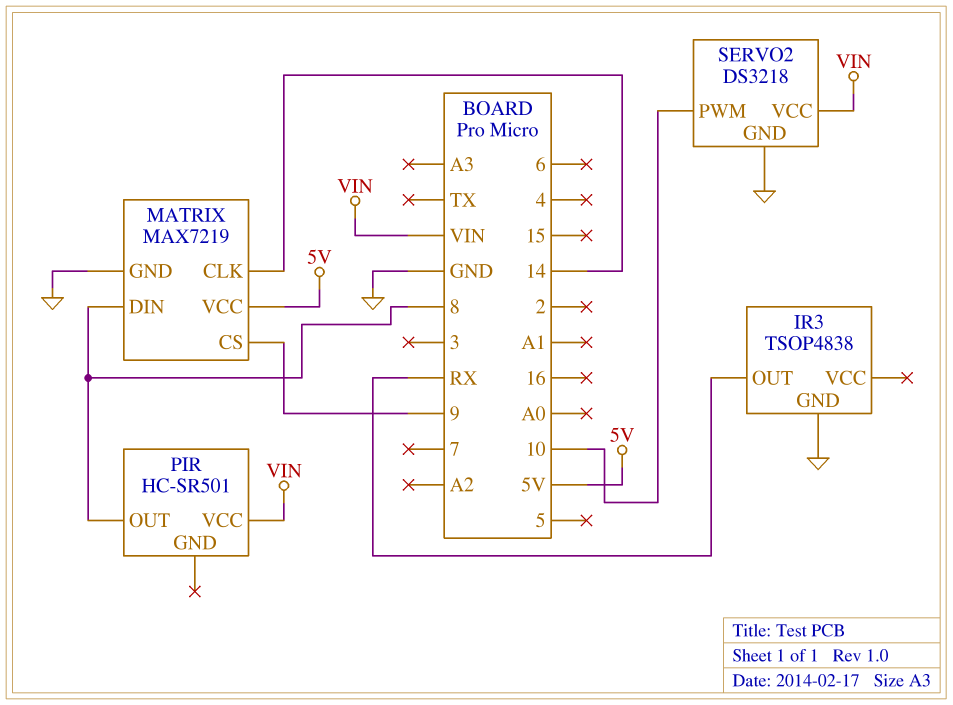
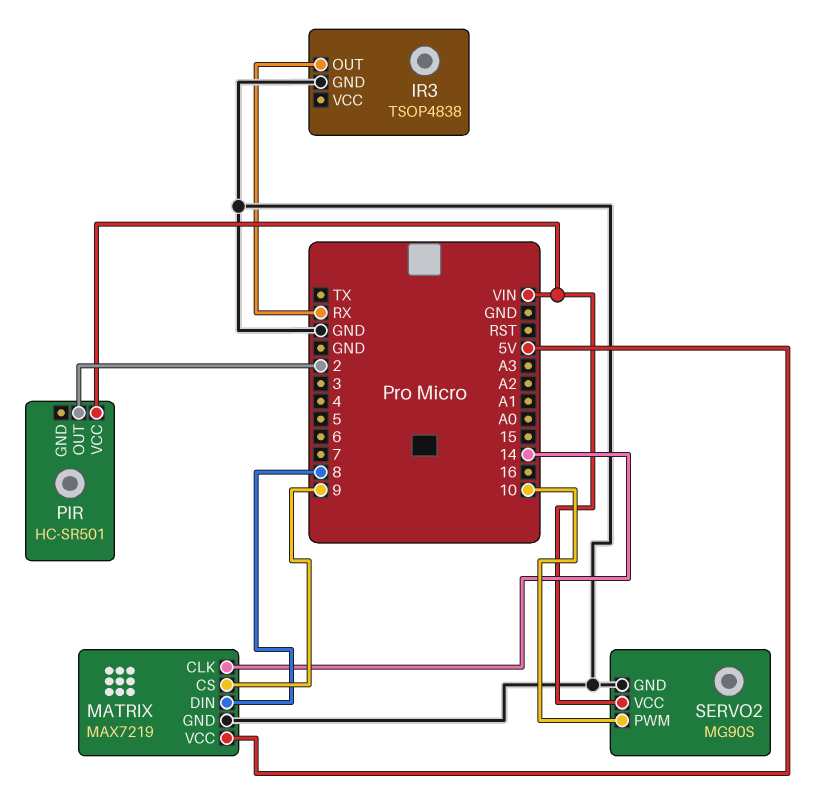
PIR pin OUT: 8 -> 2
SERVO2: DS3218 -> MG90S

